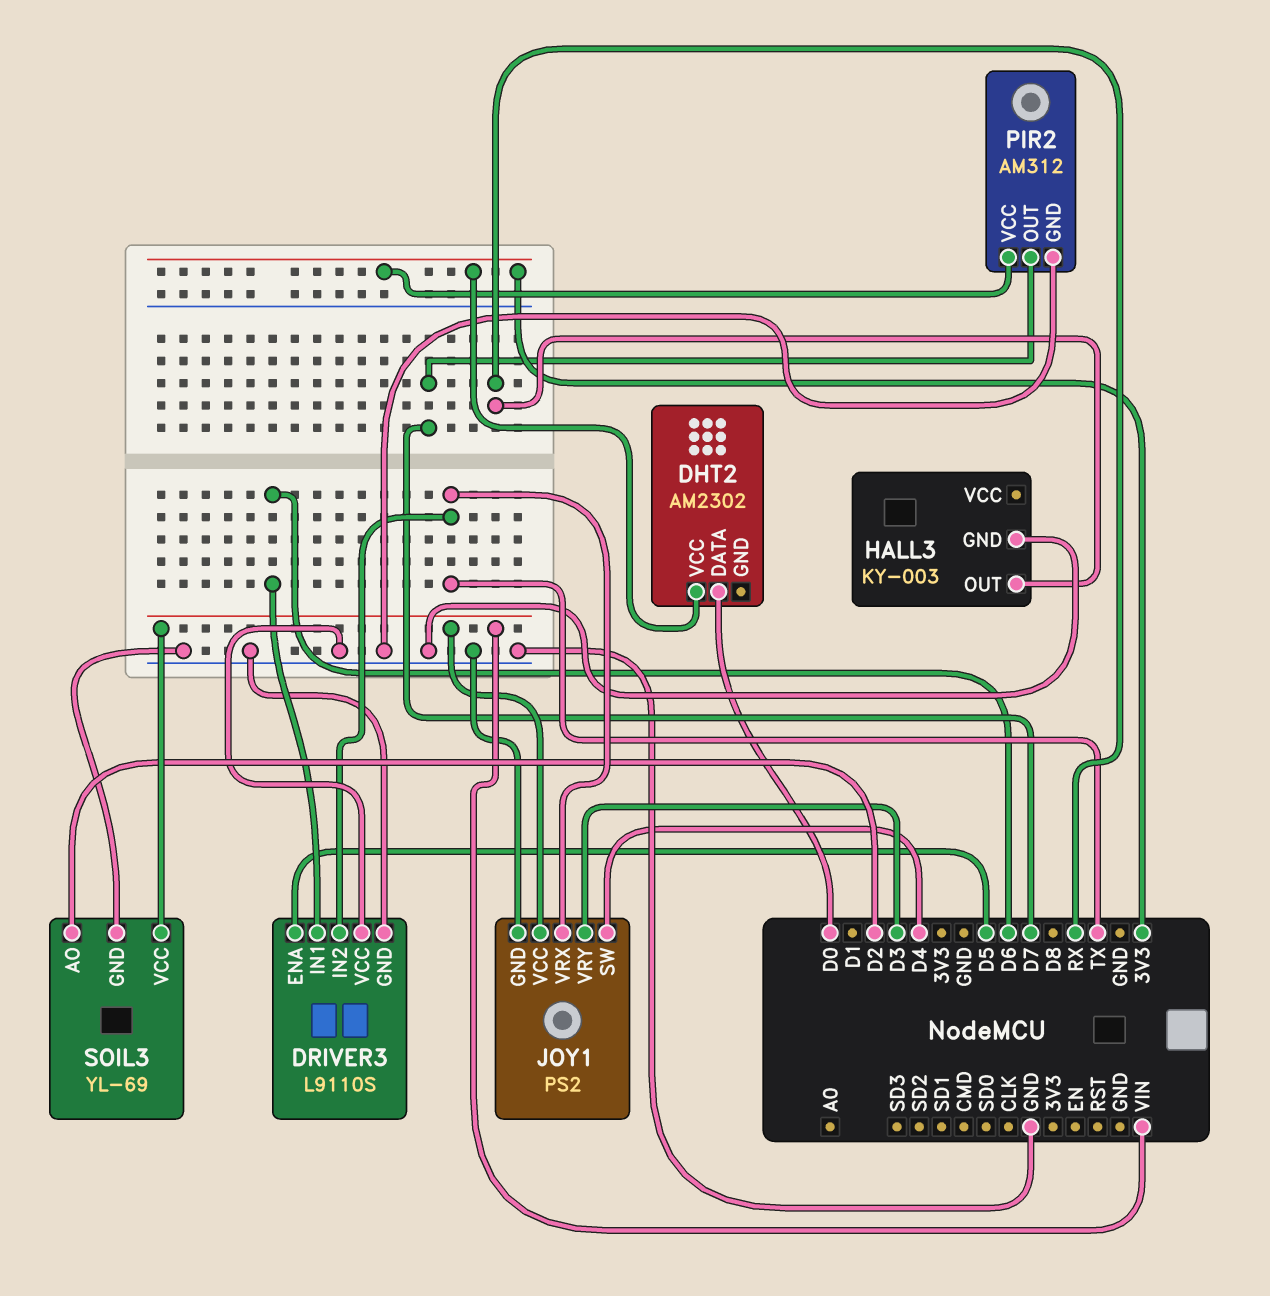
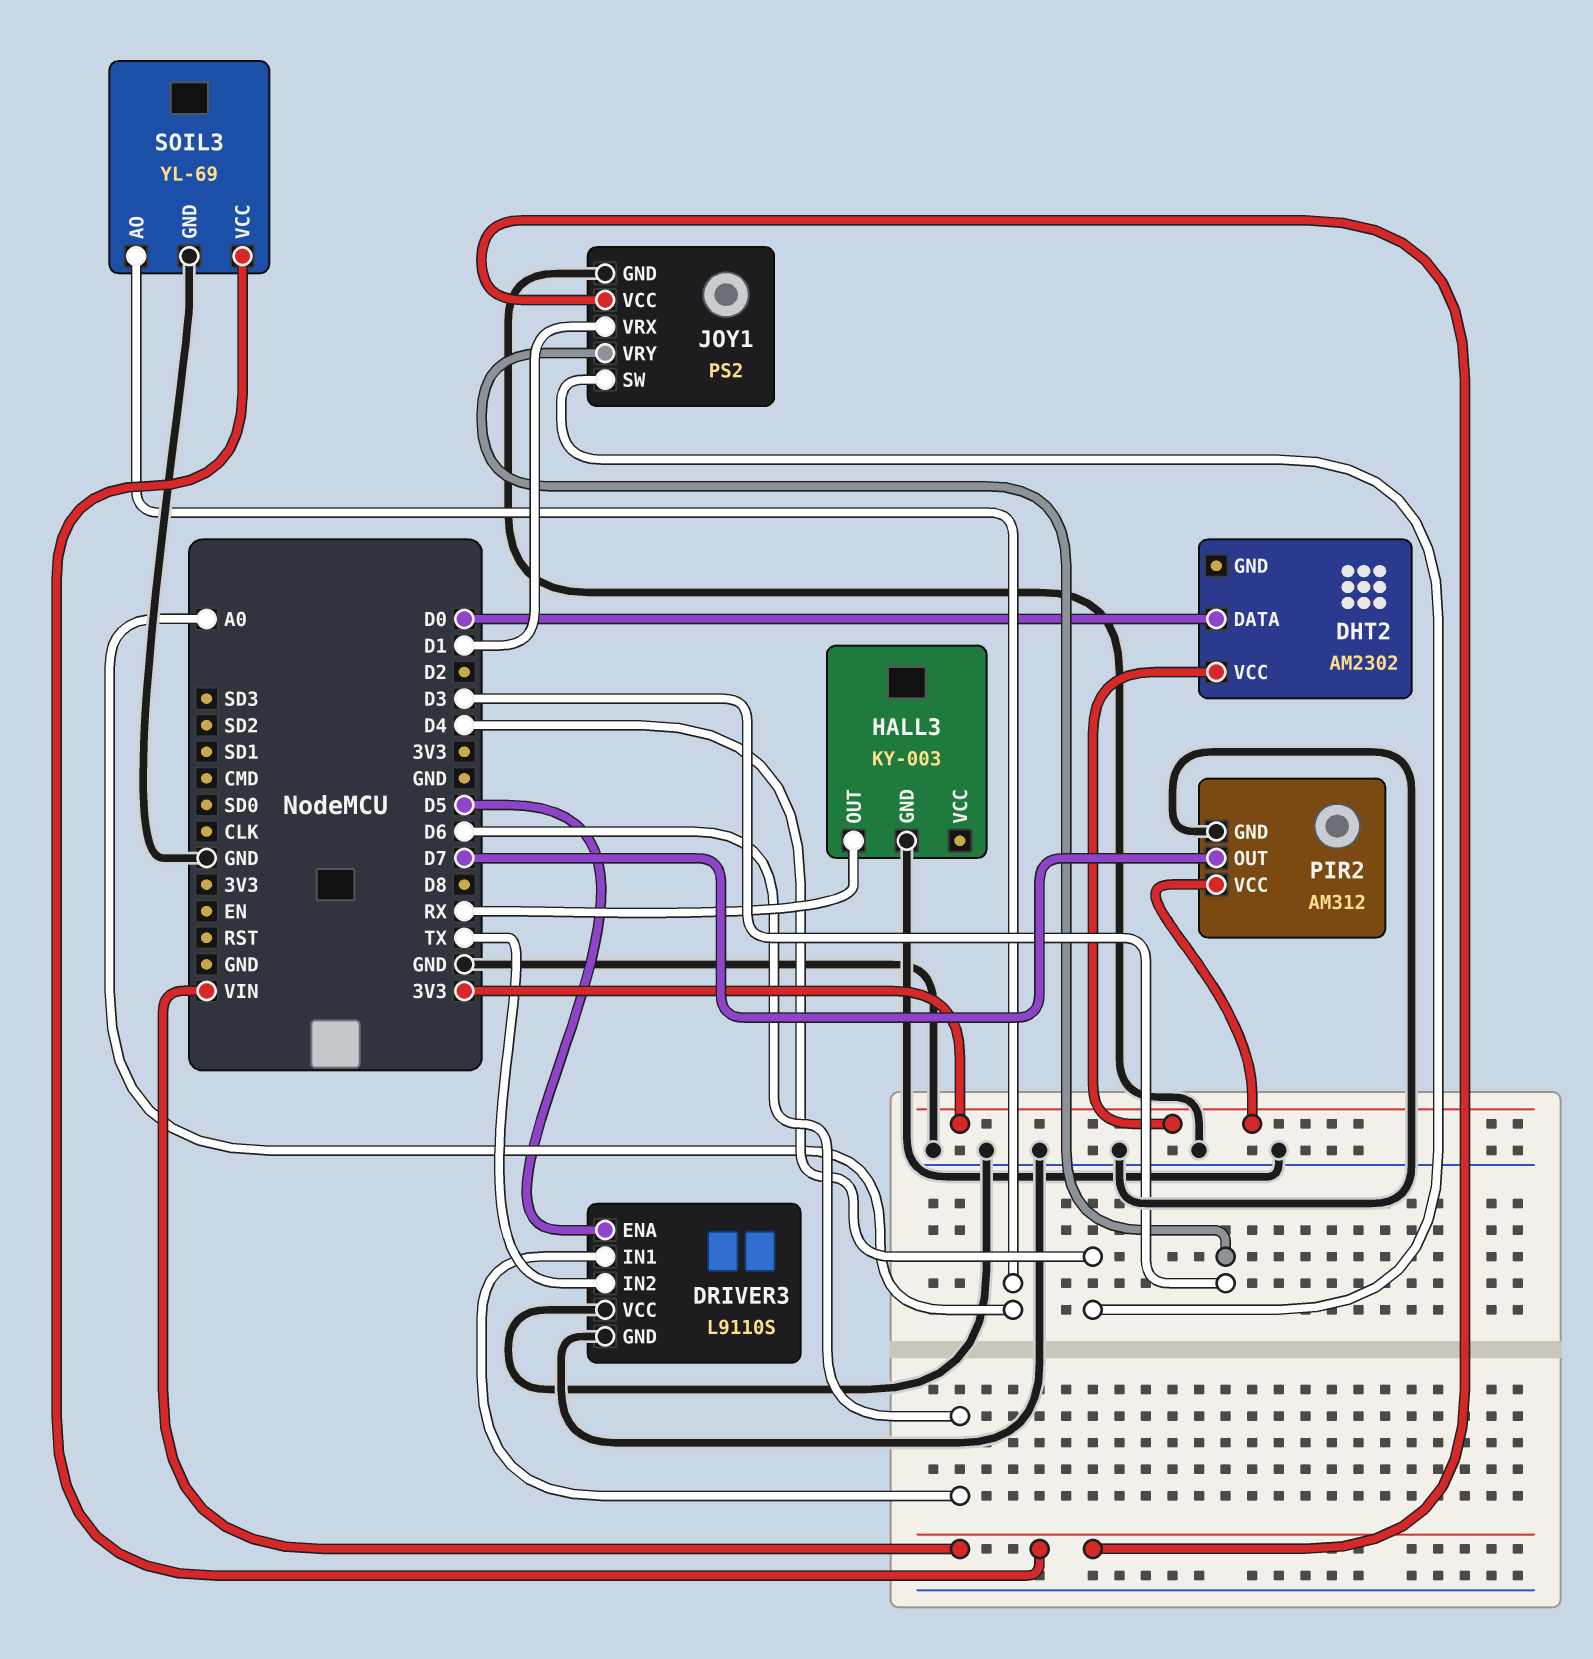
JOY1 pin VRX: TX -> D1
SOIL3 pin AO: D2 -> A0

